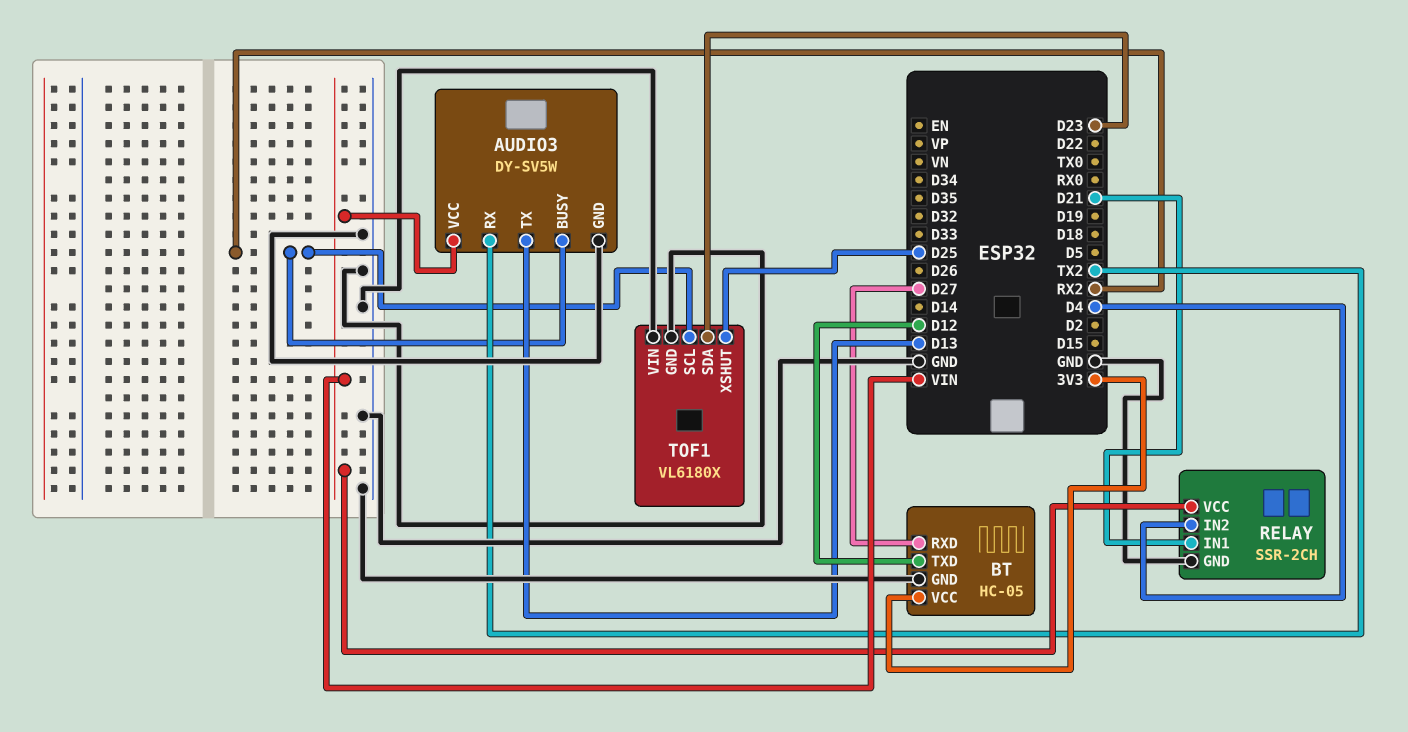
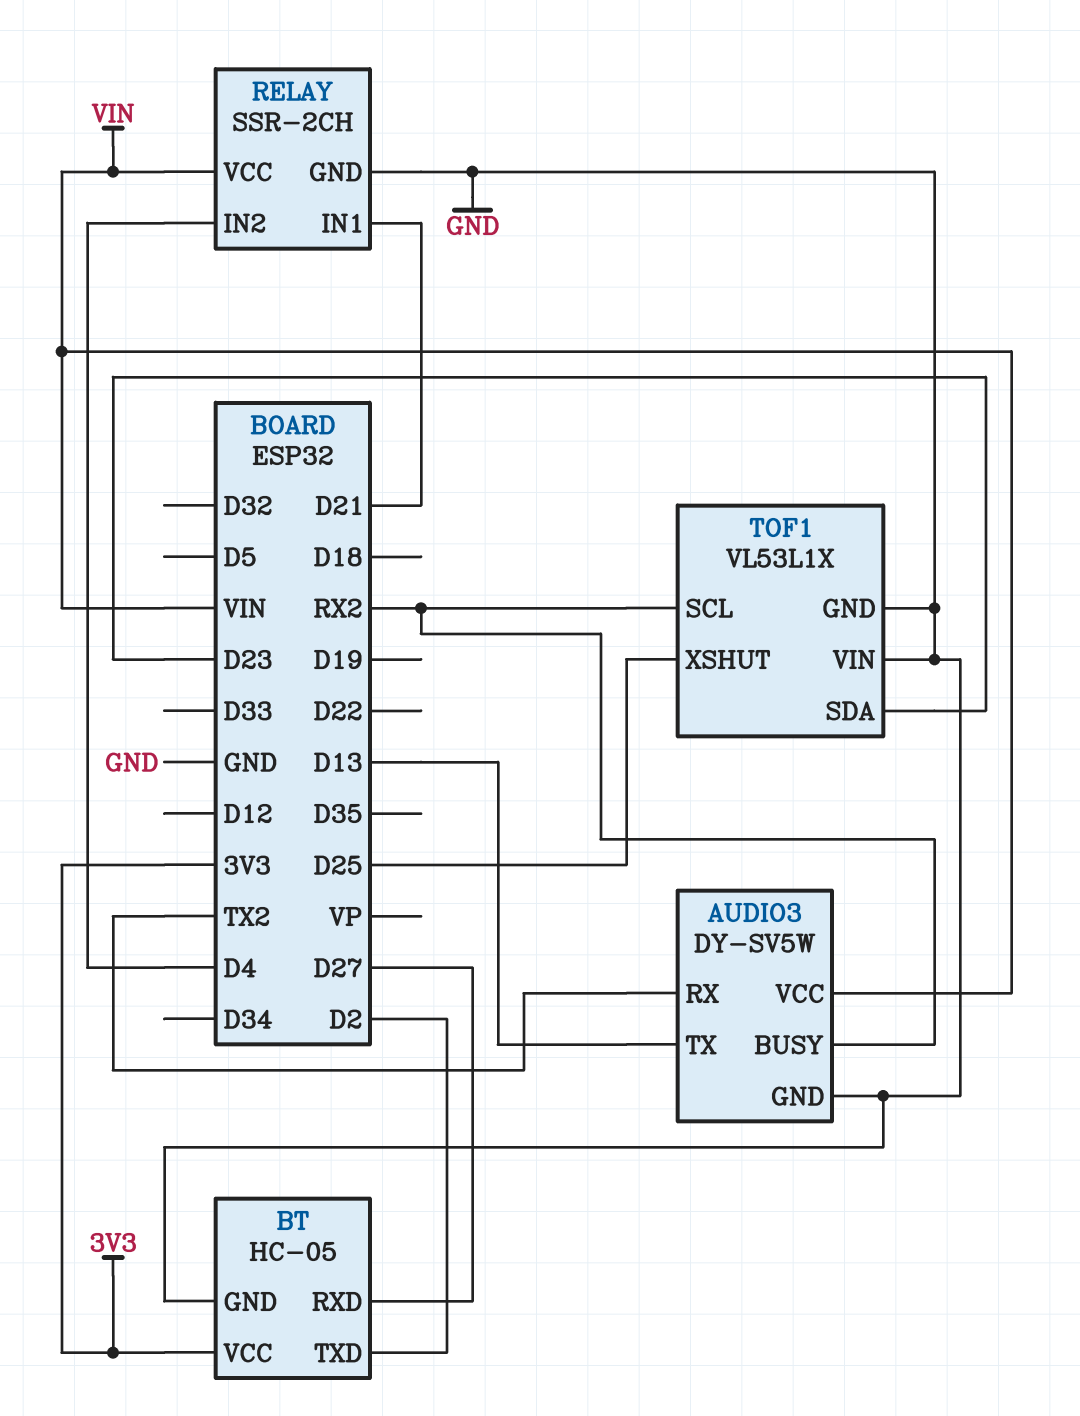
BT pin TXD: D12 -> D2
TOF1: VL6180X -> VL53L1X

